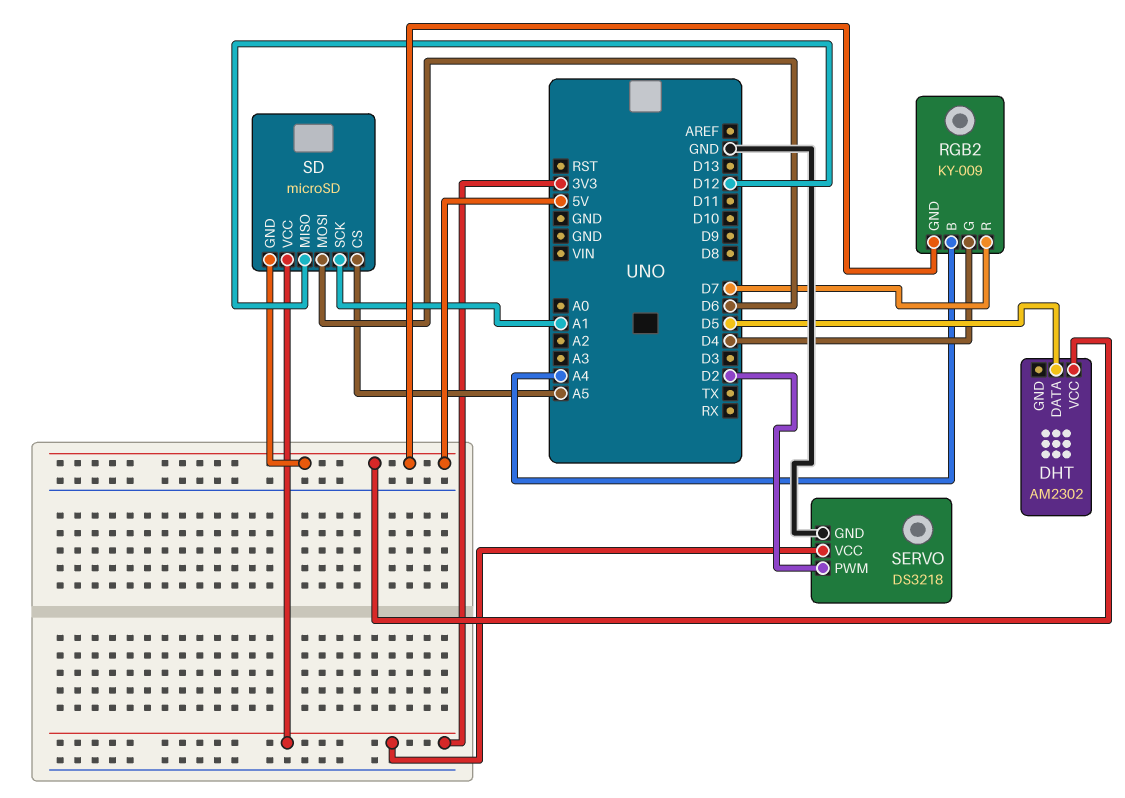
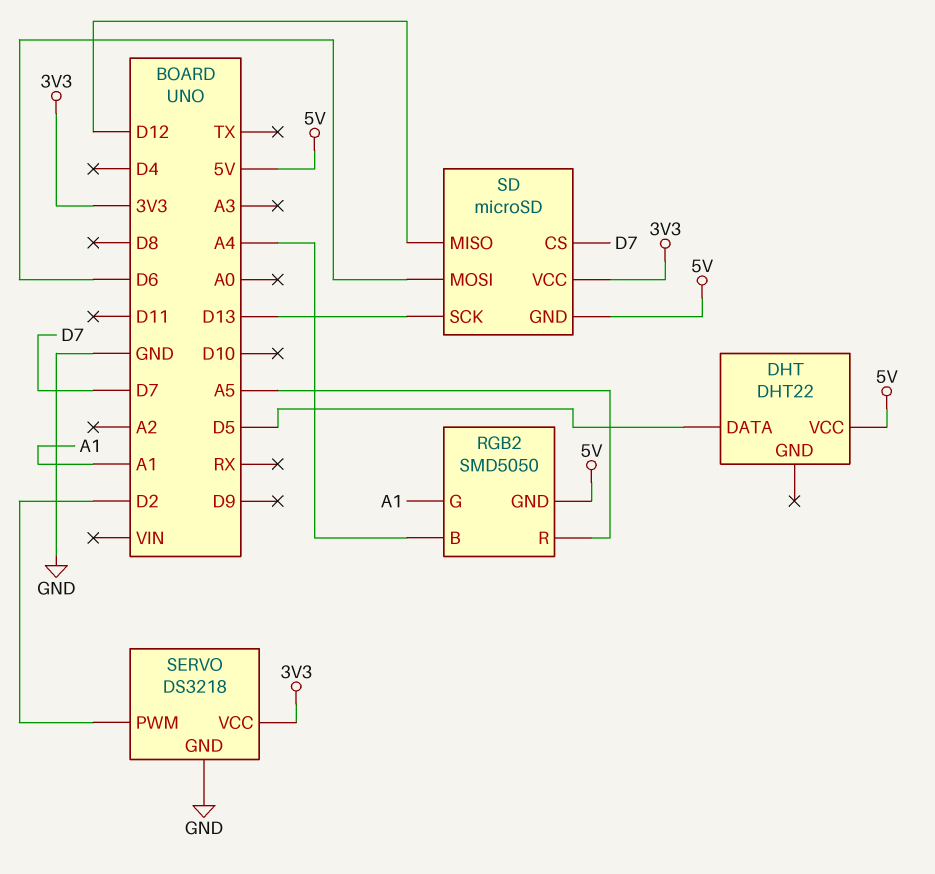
DHT: AM2302 -> DHT22
RGB2: KY-009 -> SMD5050
RGB2 pin G: D4 -> A1
RGB2 pin R: D7 -> A5
SD pin CS: A5 -> D7
SD pin SCK: A1 -> D13

